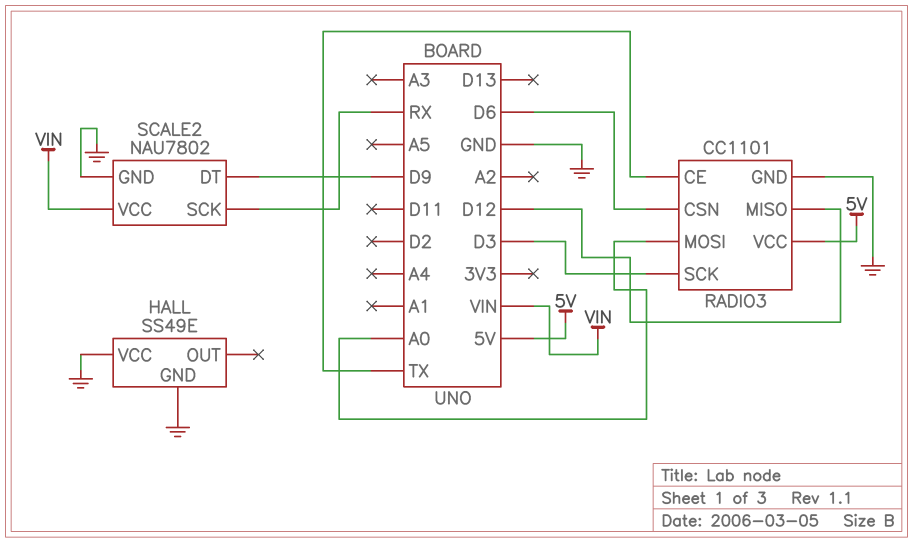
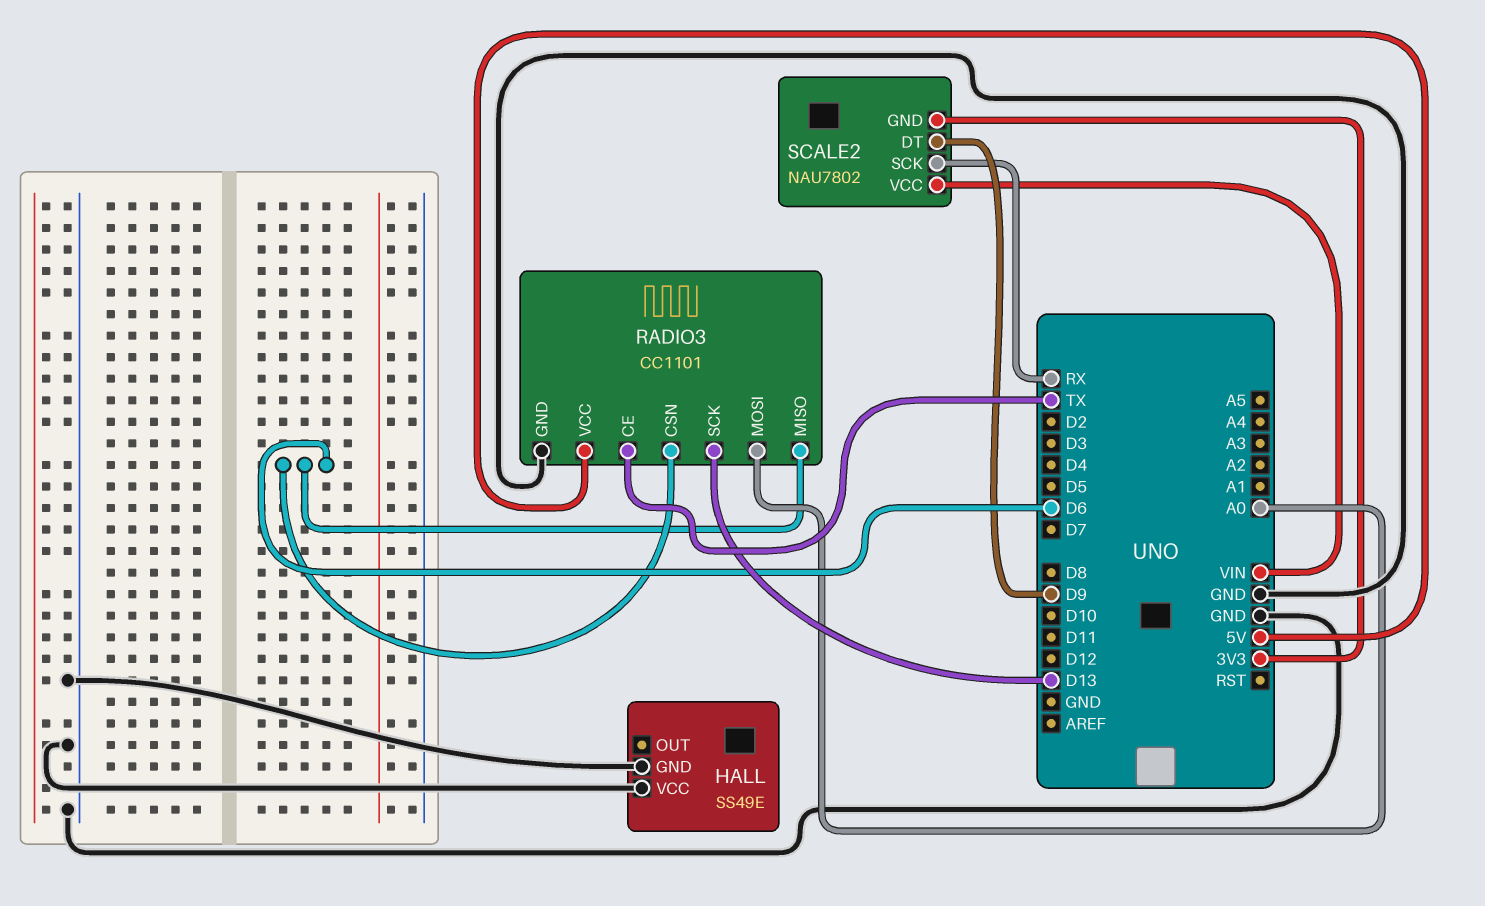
RADIO3 pin MISO: D12 -> D6
RADIO3 pin SCK: D3 -> D13
SCALE2 pin GND: GND -> 3V3

